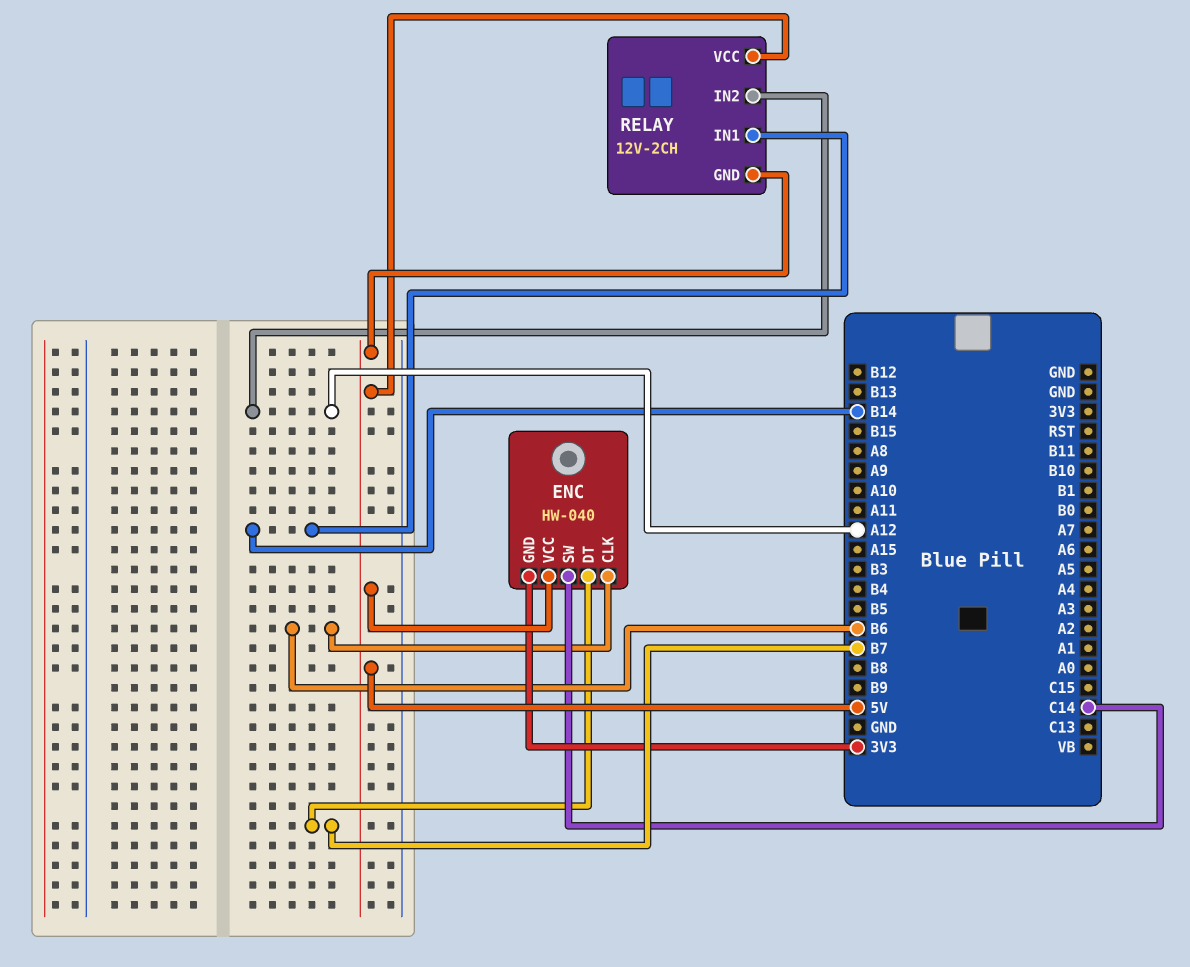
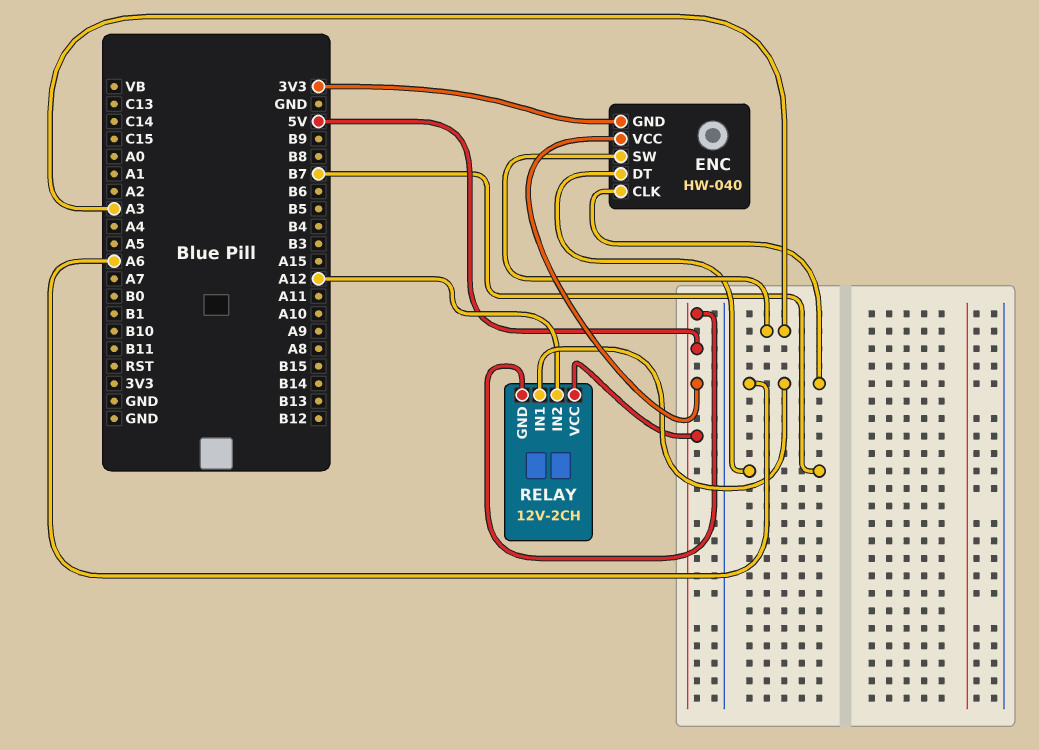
ENC pin CLK: B6 -> A6
ENC pin SW: C14 -> A3
RELAY pin IN1: B14 -> A6

